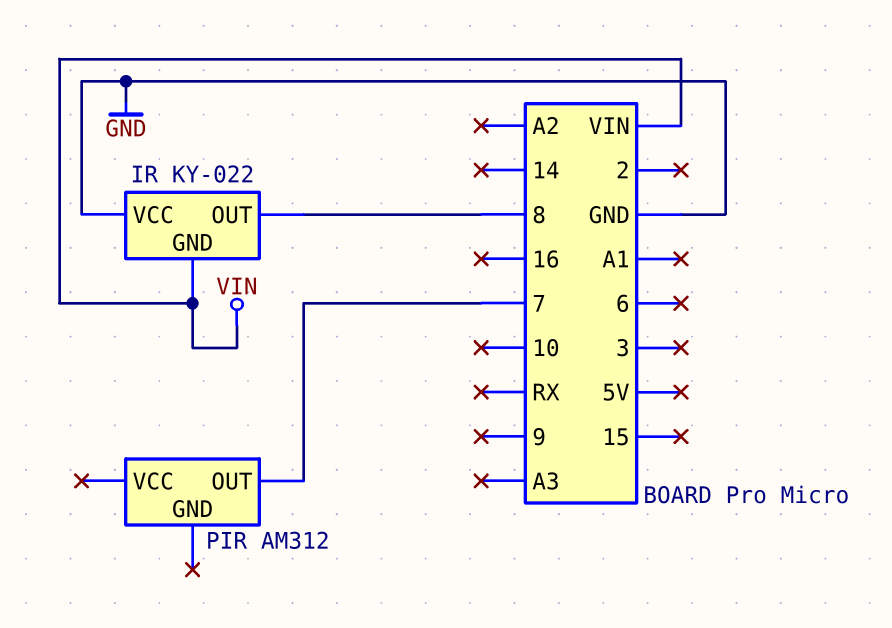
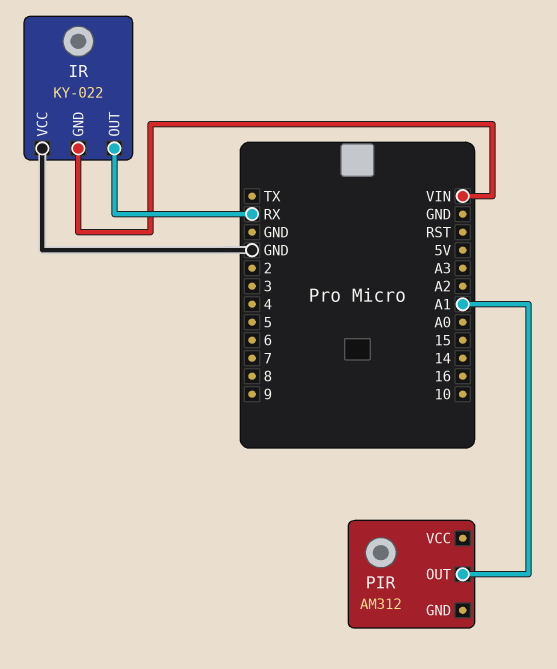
IR pin OUT: 8 -> RX
PIR pin OUT: 7 -> A1

